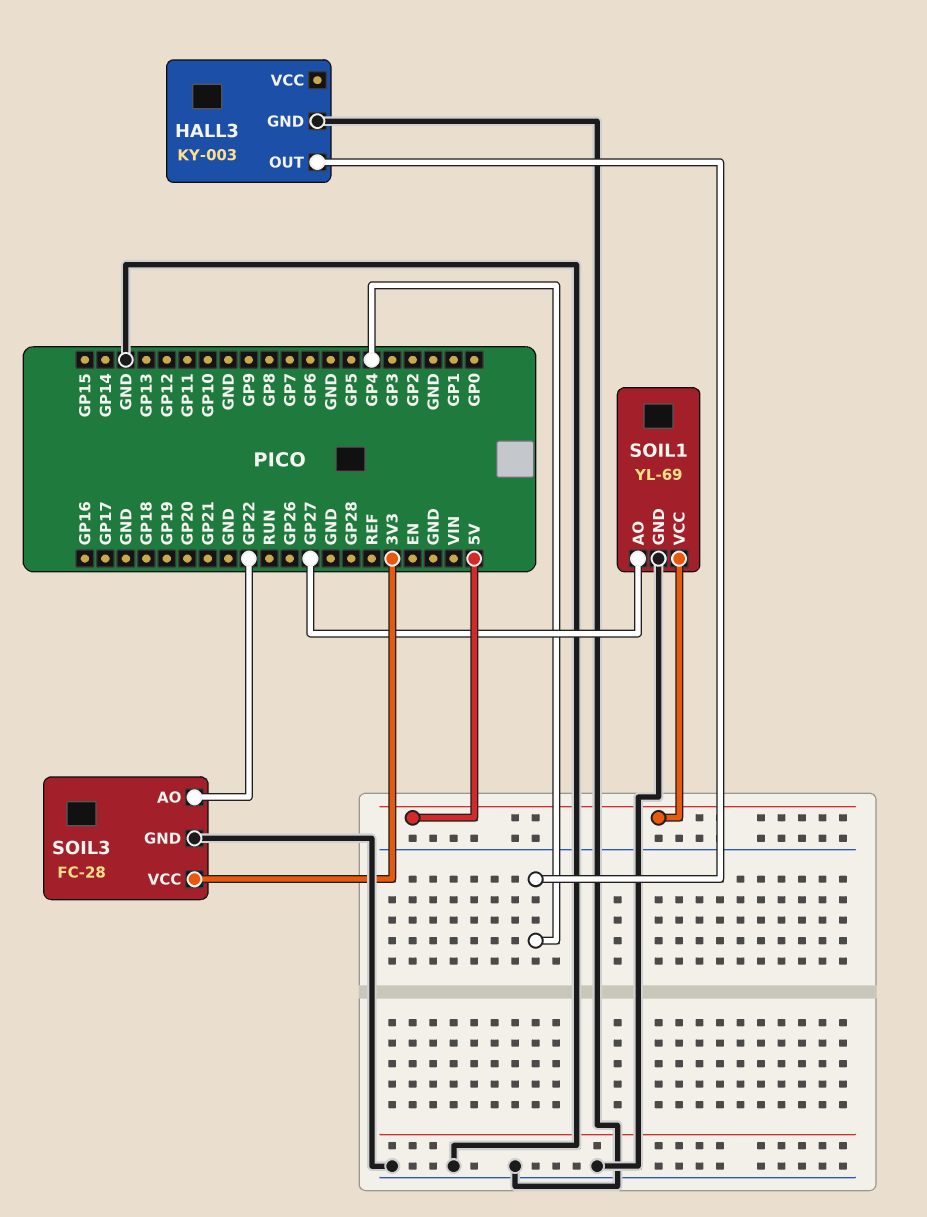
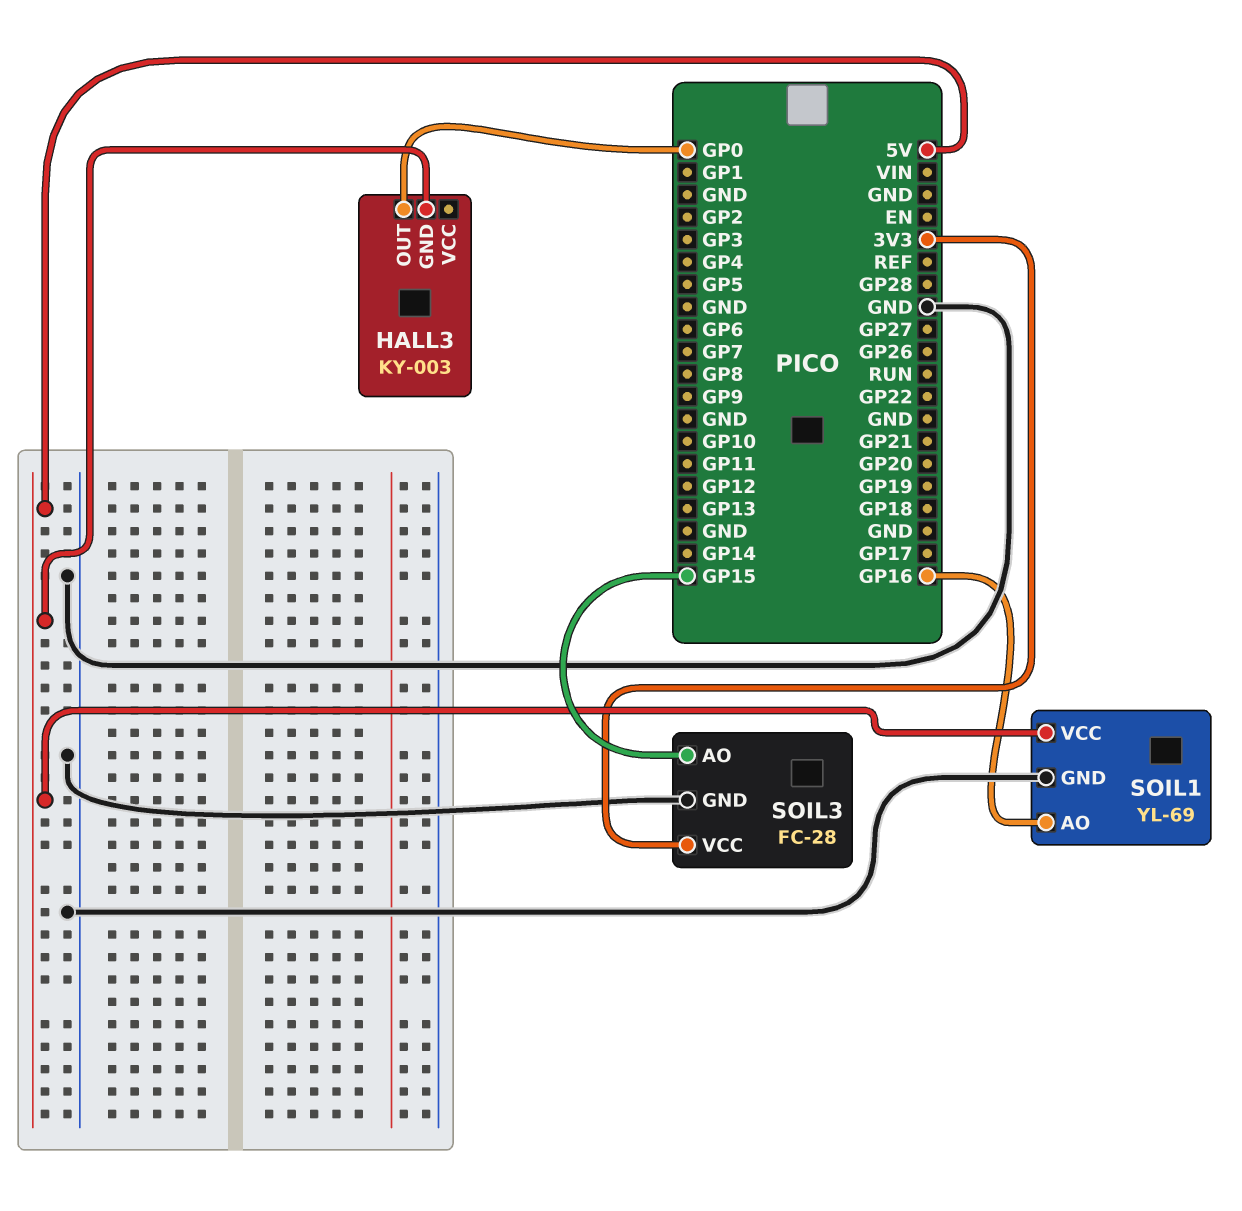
HALL3 pin GND: GND -> 5V
HALL3 pin OUT: GP4 -> GP0
SOIL1 pin AO: GP27 -> GP16
SOIL3 pin AO: GP22 -> GP15

